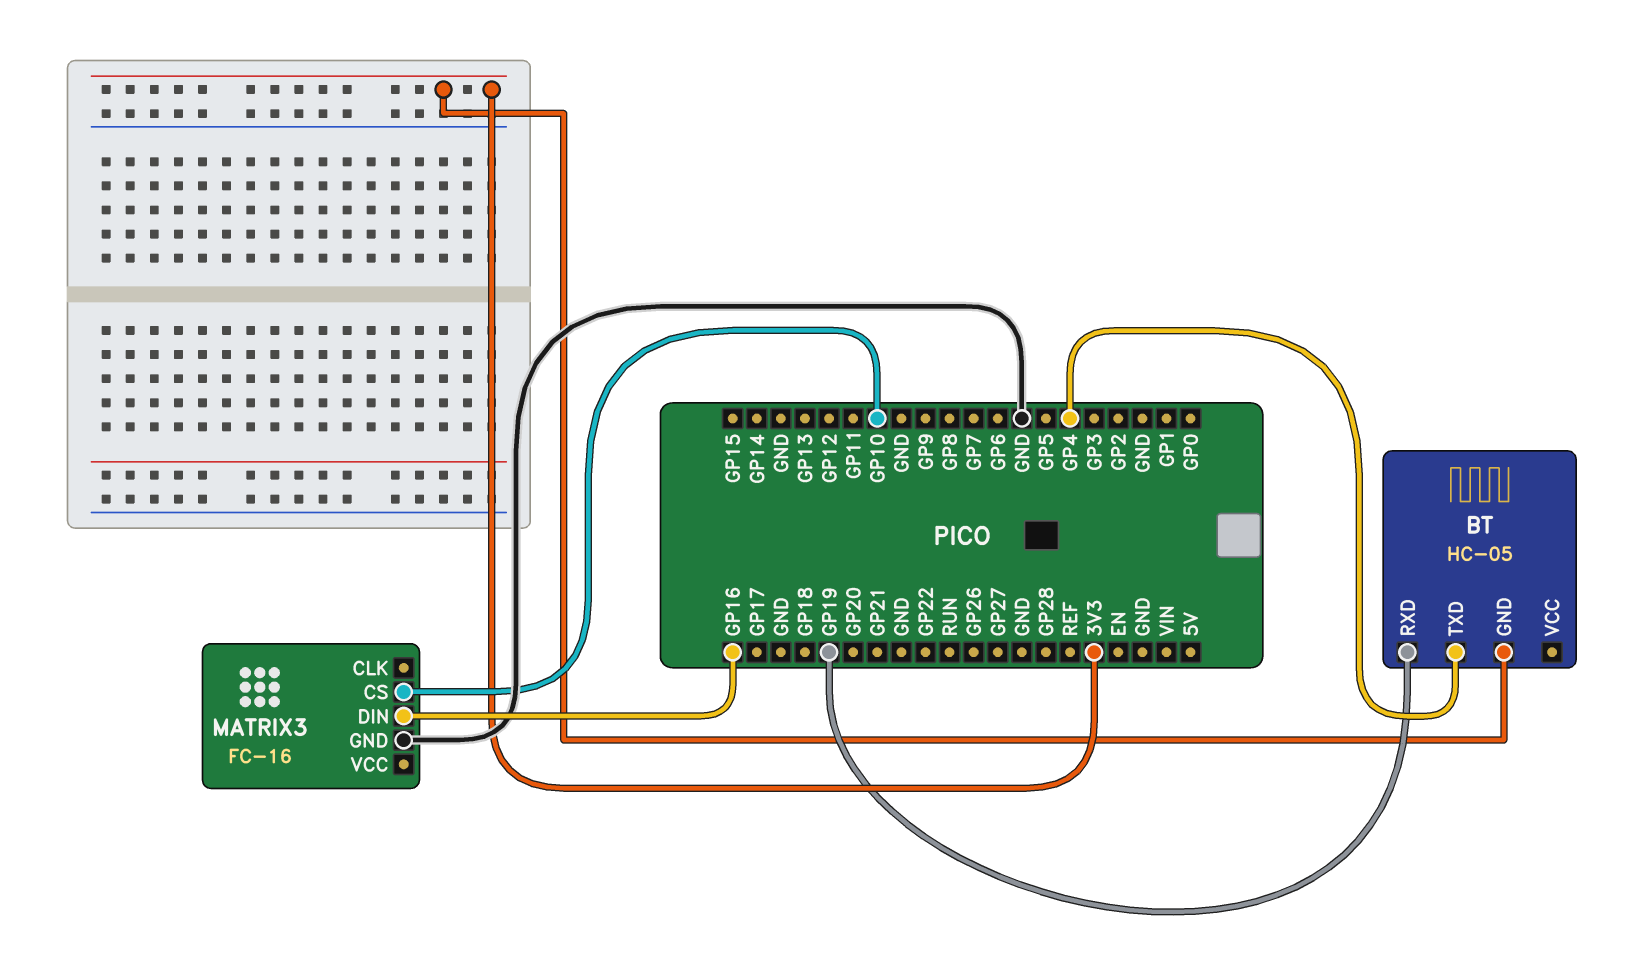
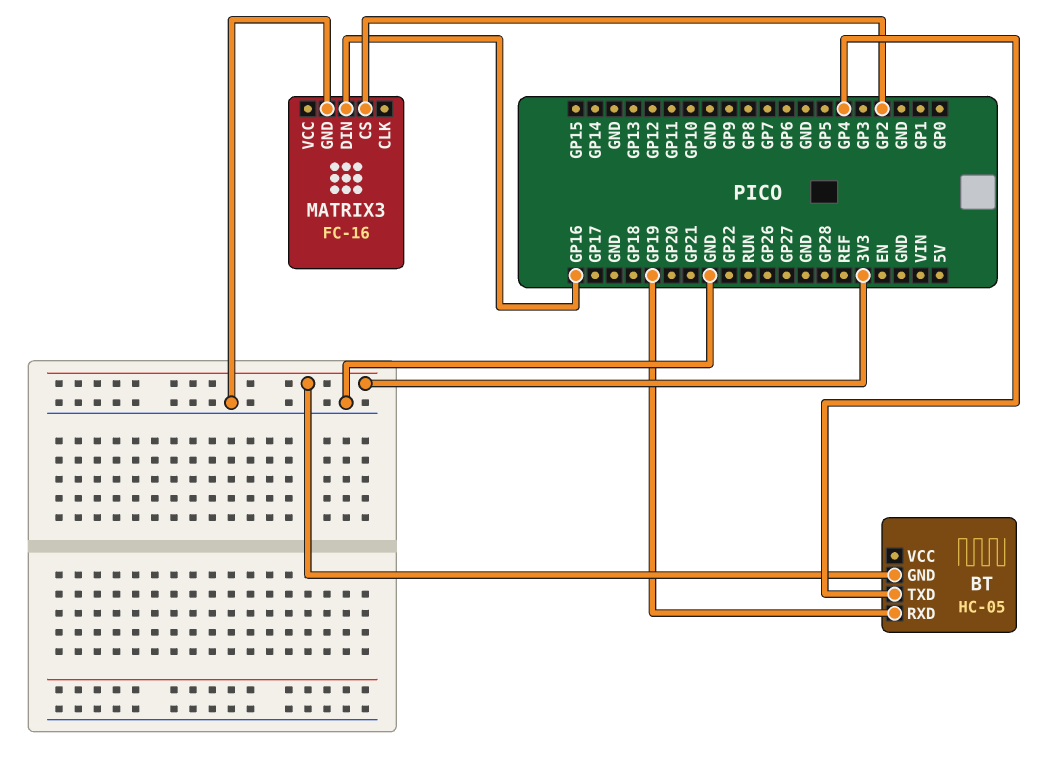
MATRIX3 pin CS: GP10 -> GP2

